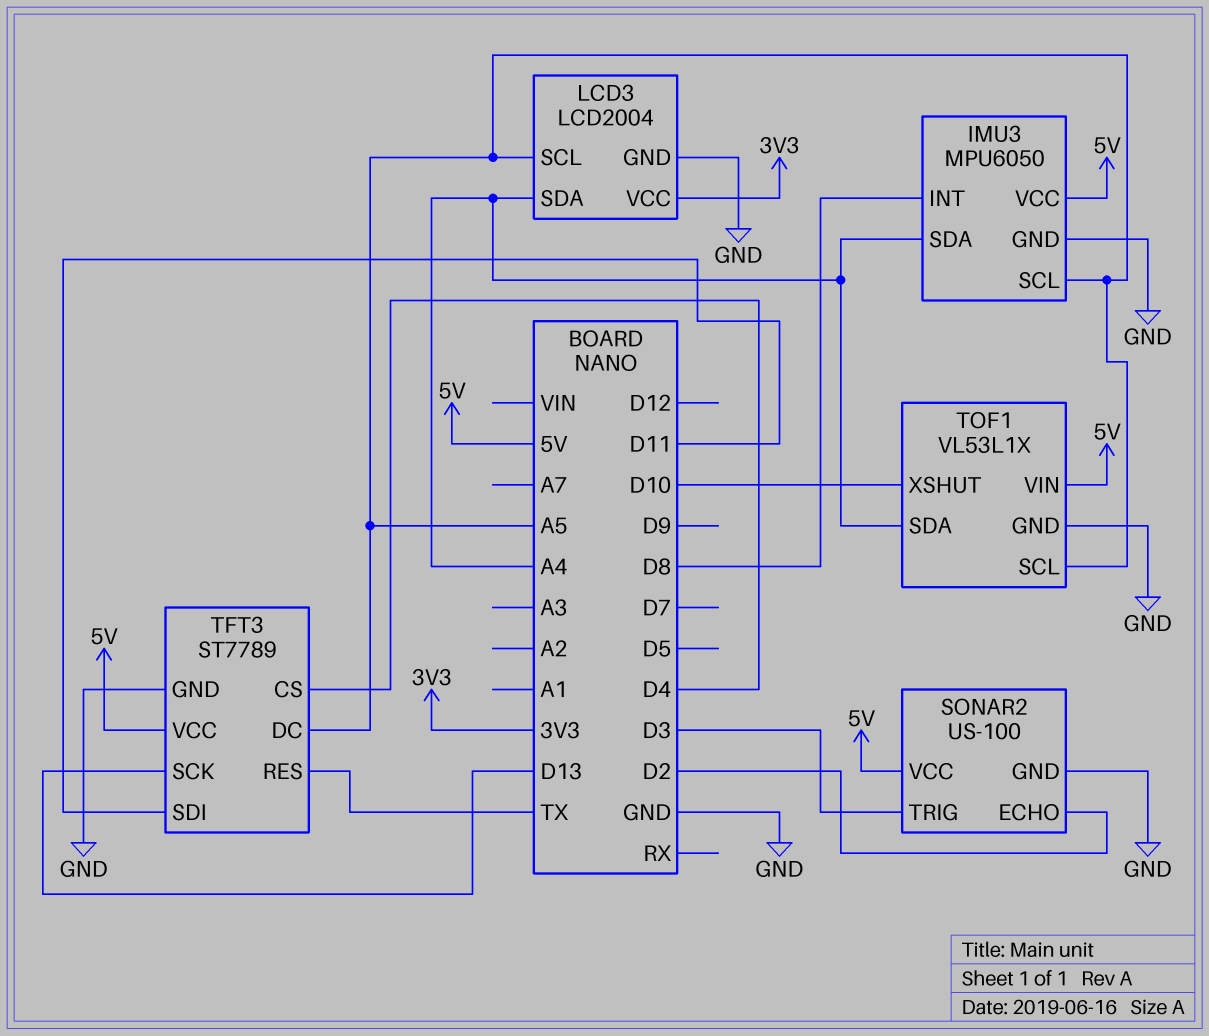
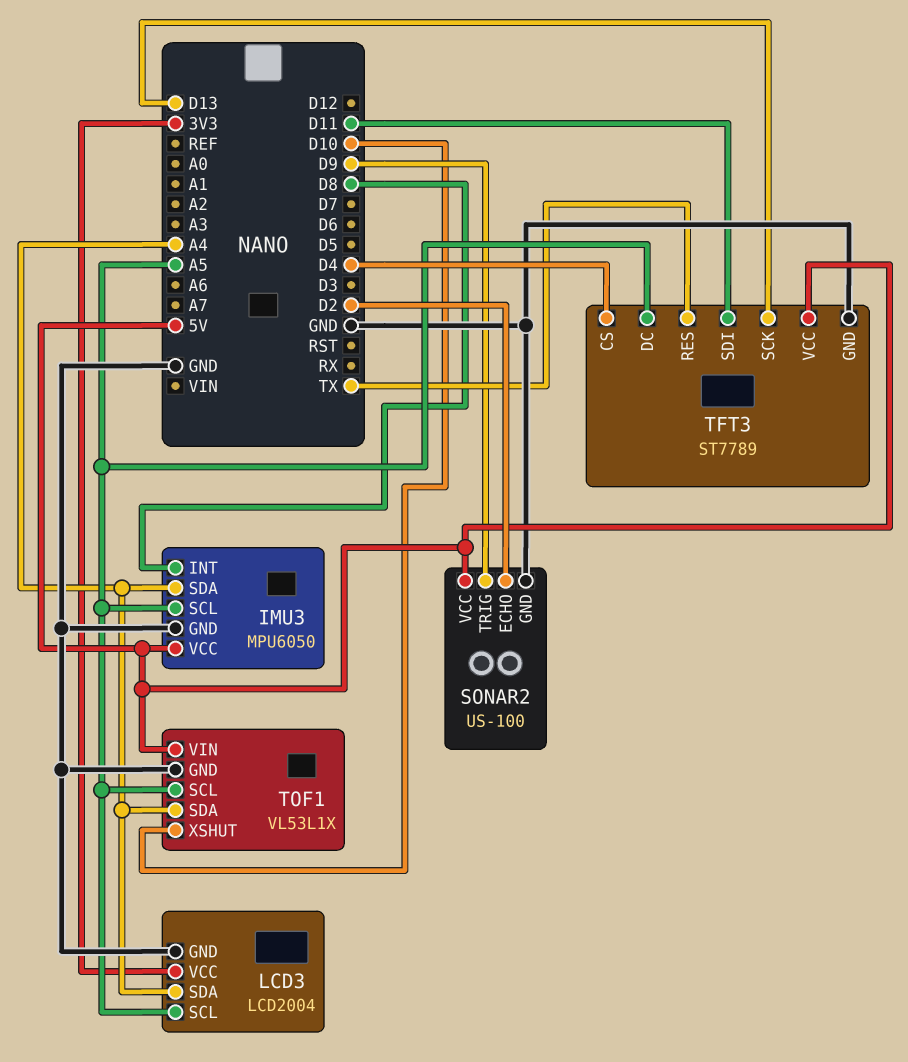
SONAR2 pin TRIG: D3 -> D9

